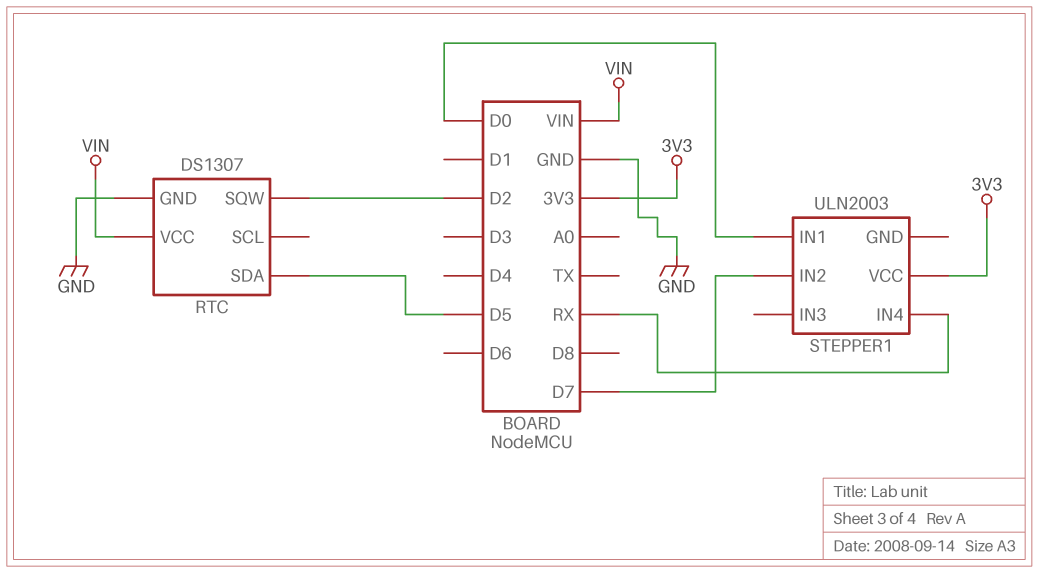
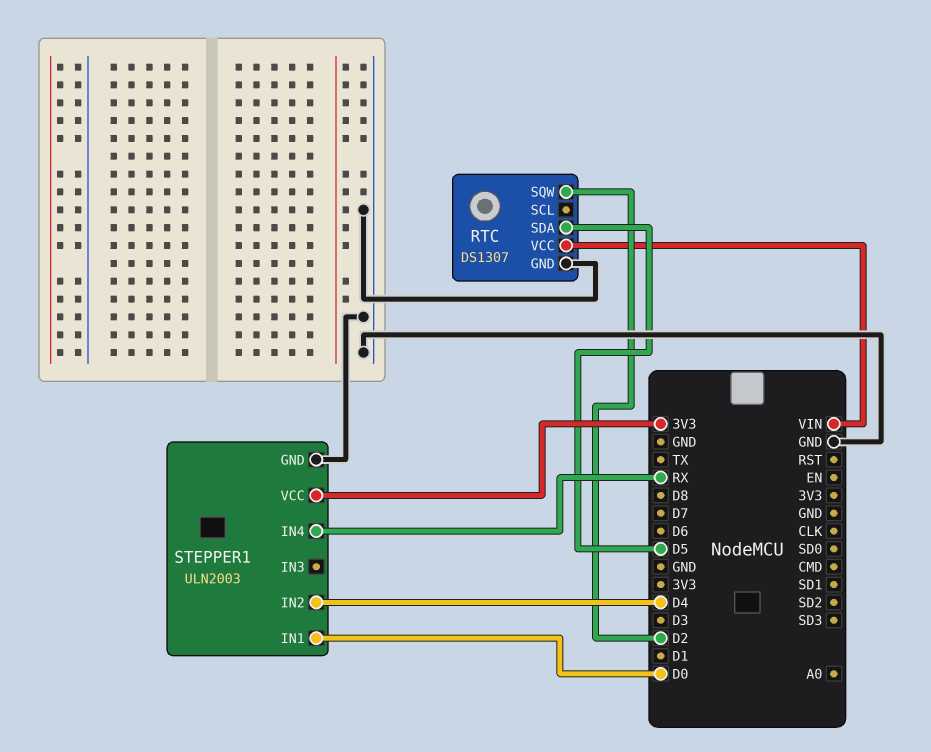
STEPPER1 pin GND: none -> GND
STEPPER1 pin IN2: D7 -> D4

